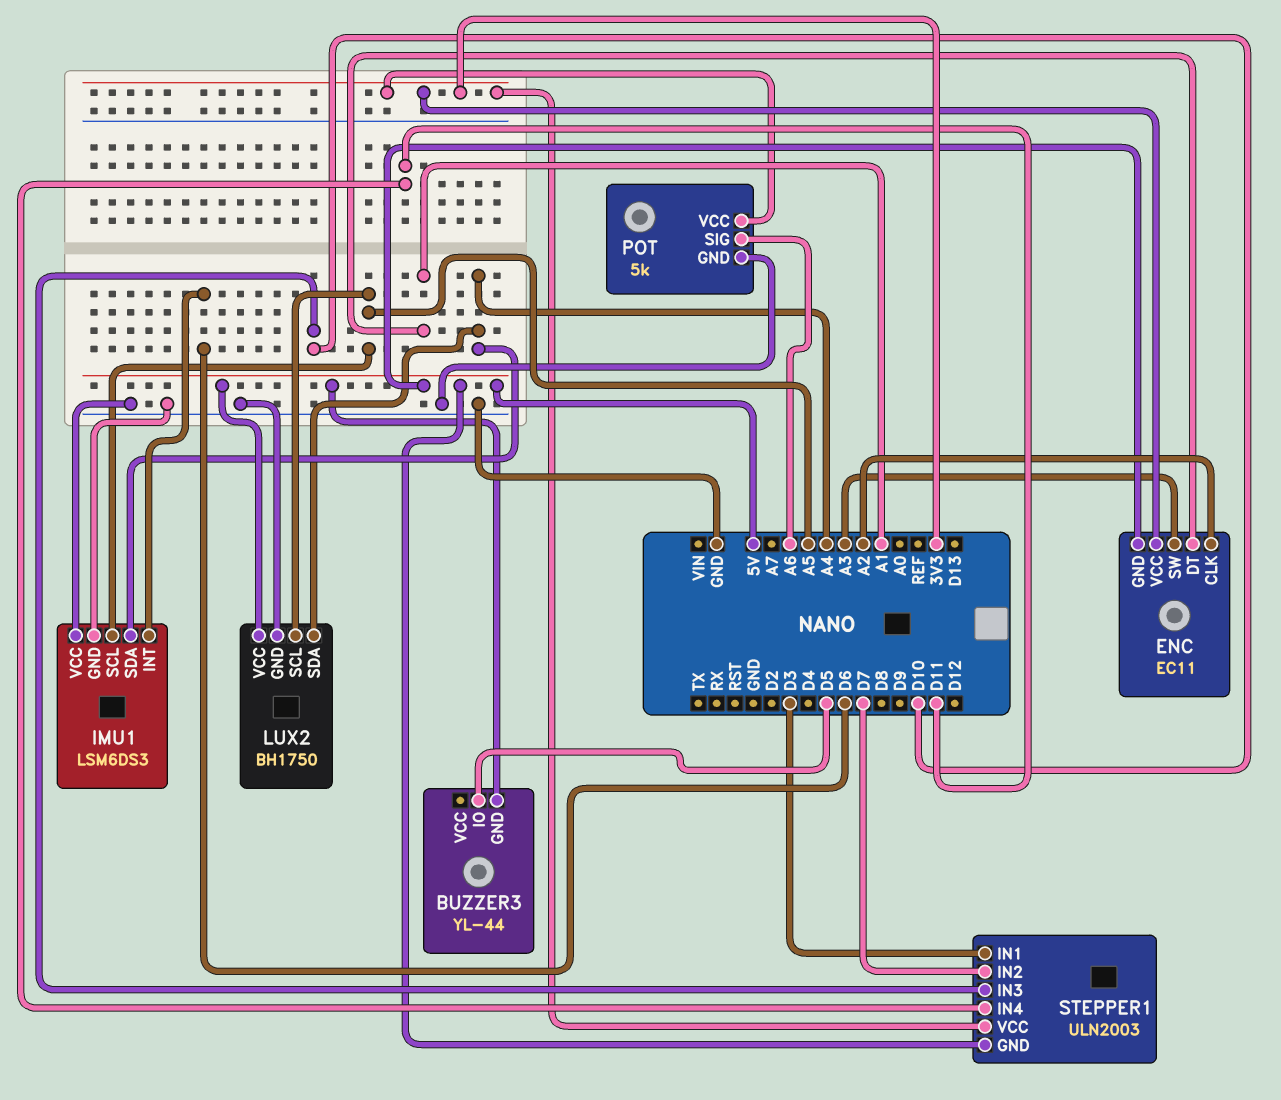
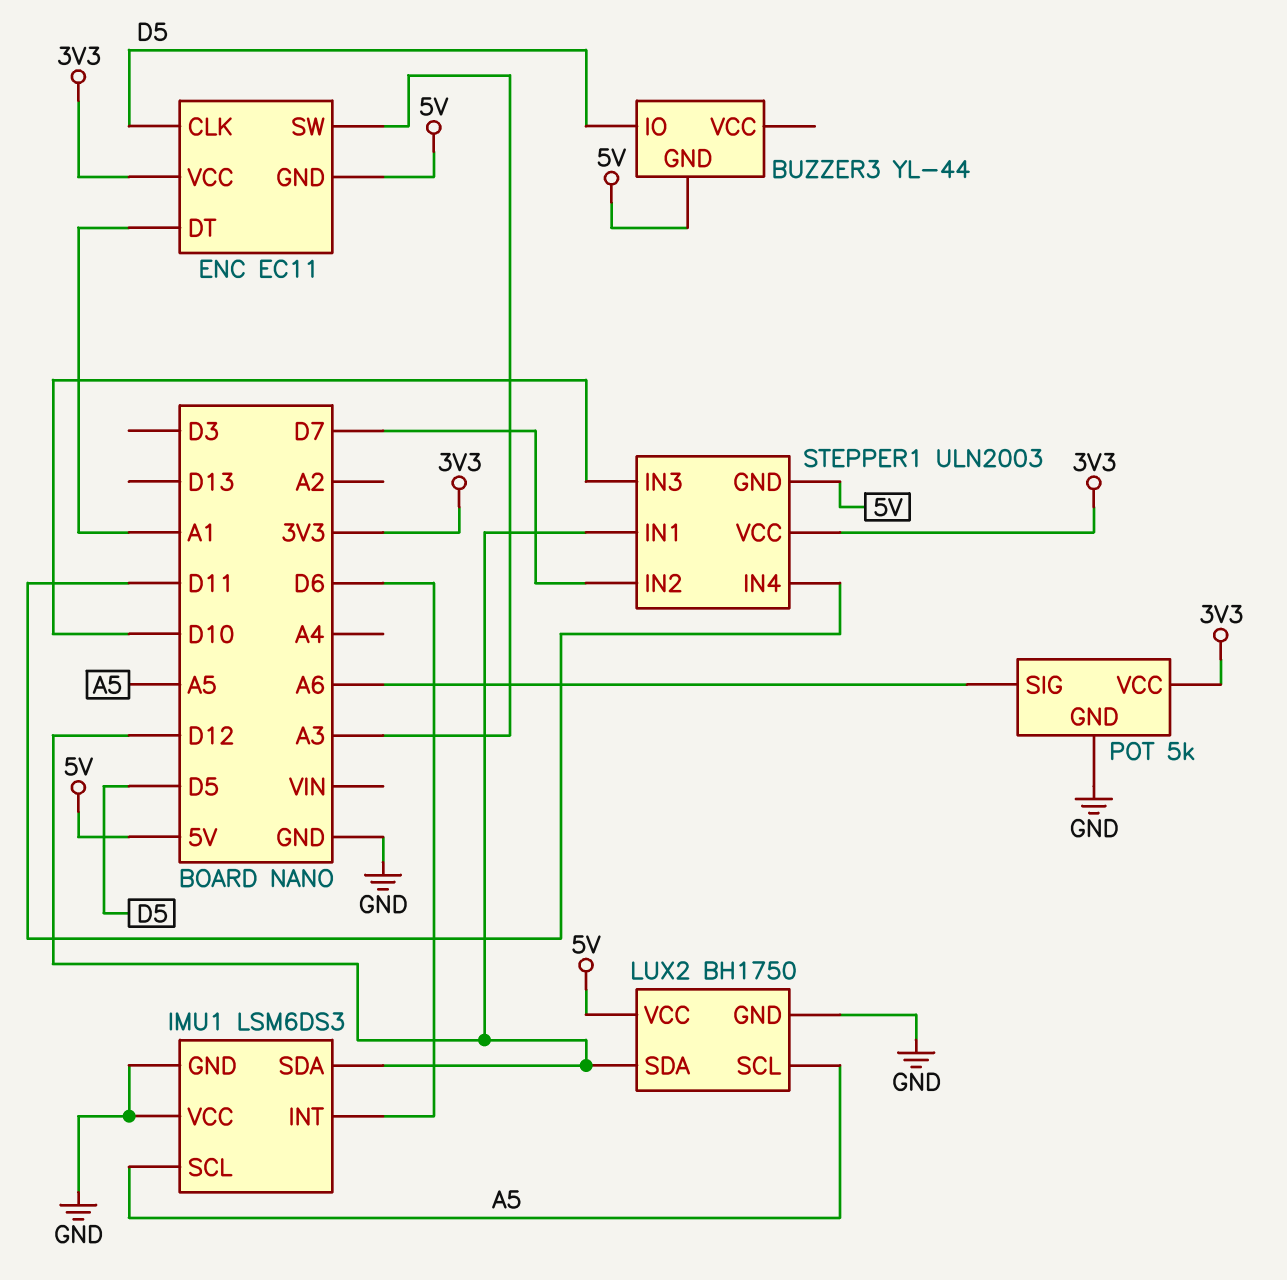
ENC pin CLK: A2 -> D5
IMU1 pin SDA: A4 -> D12
LUX2 pin SDA: A4 -> D12
STEPPER1 pin IN1: D3 -> D12

